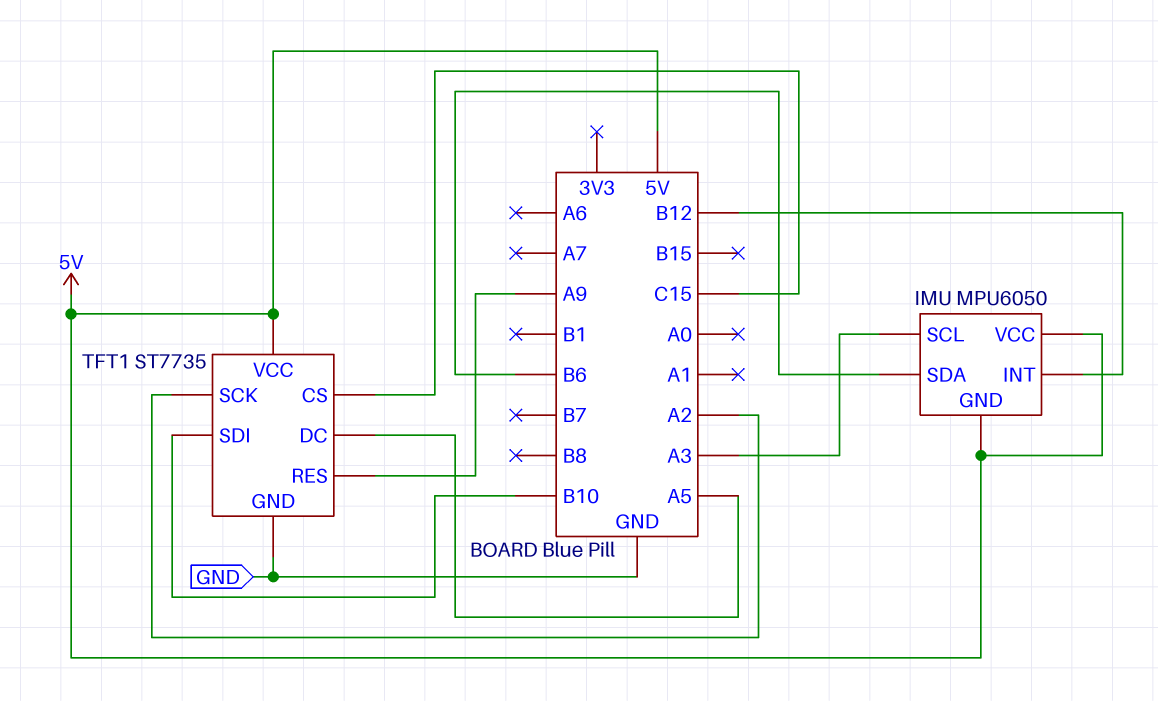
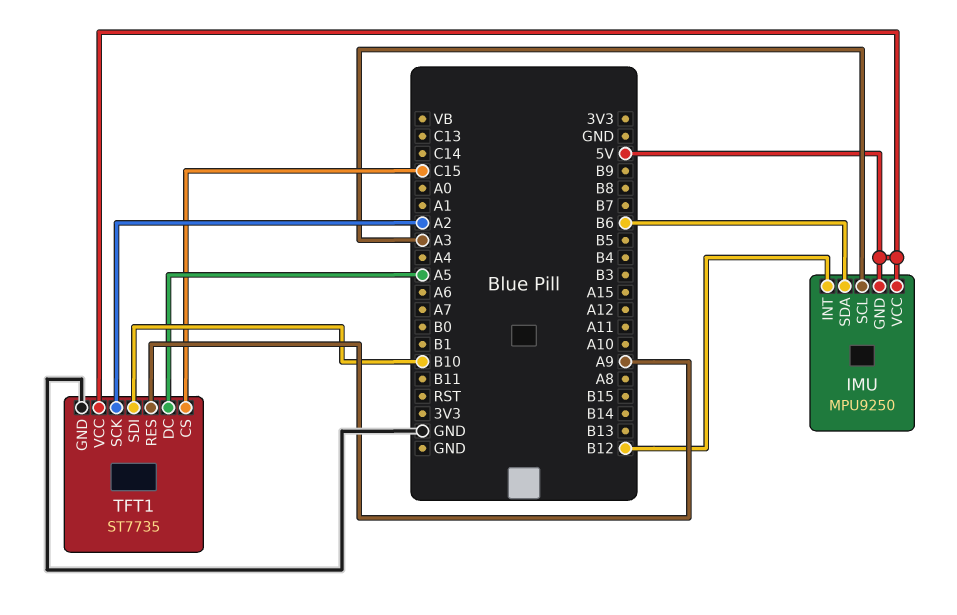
IMU: MPU6050 -> MPU9250

